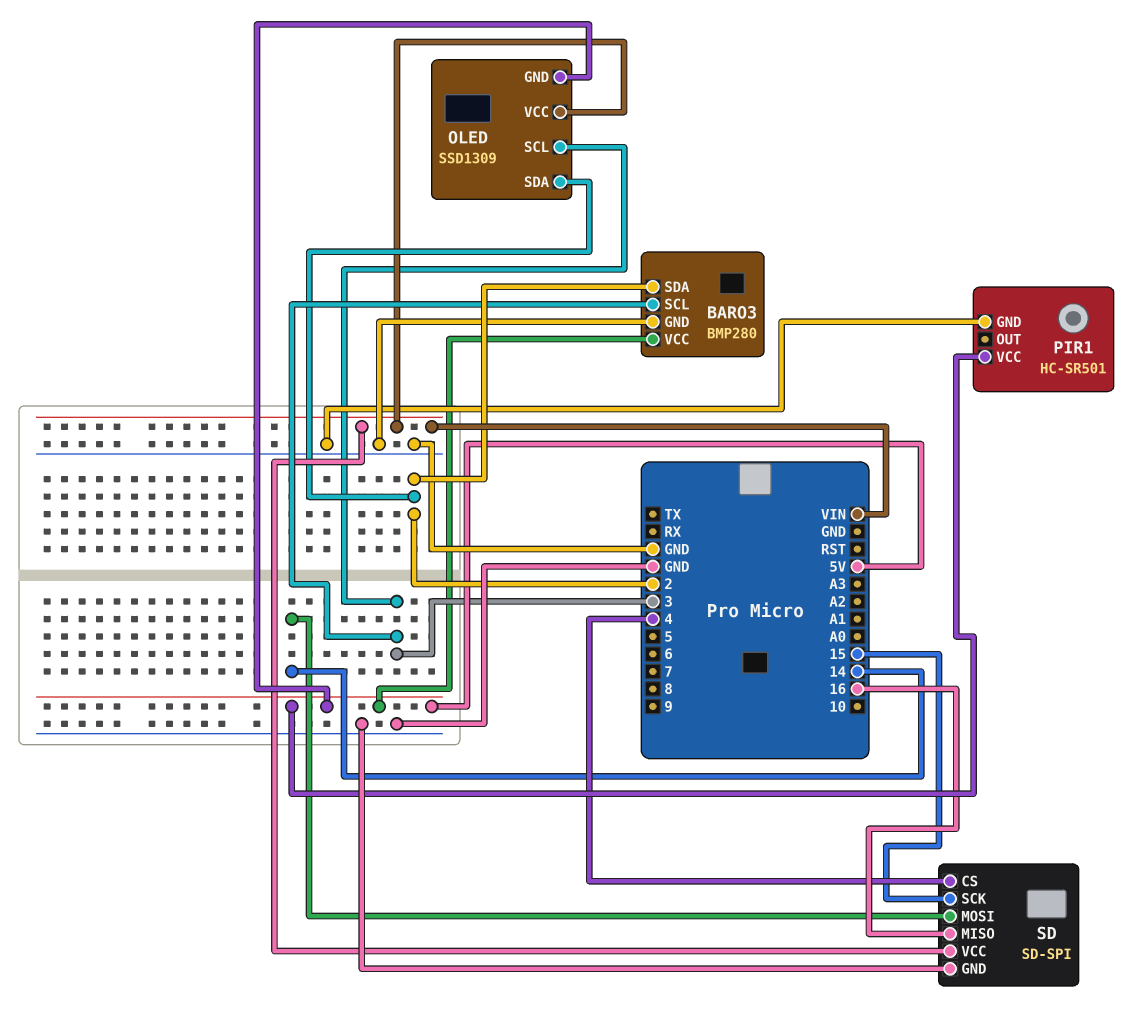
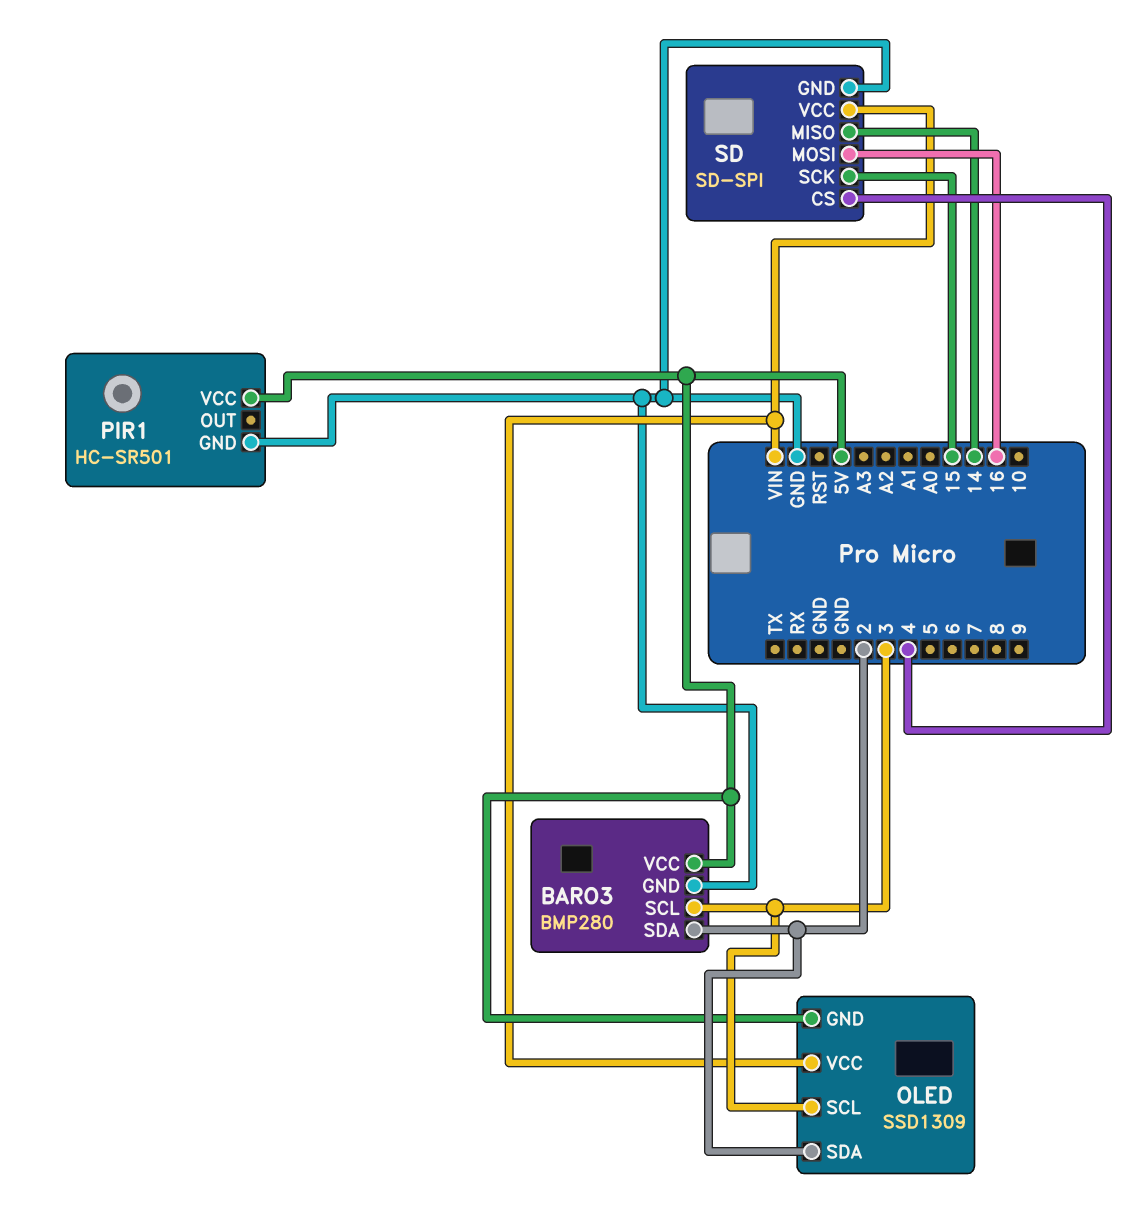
SD pin MISO: 16 -> 14
SD pin MOSI: 14 -> 16

